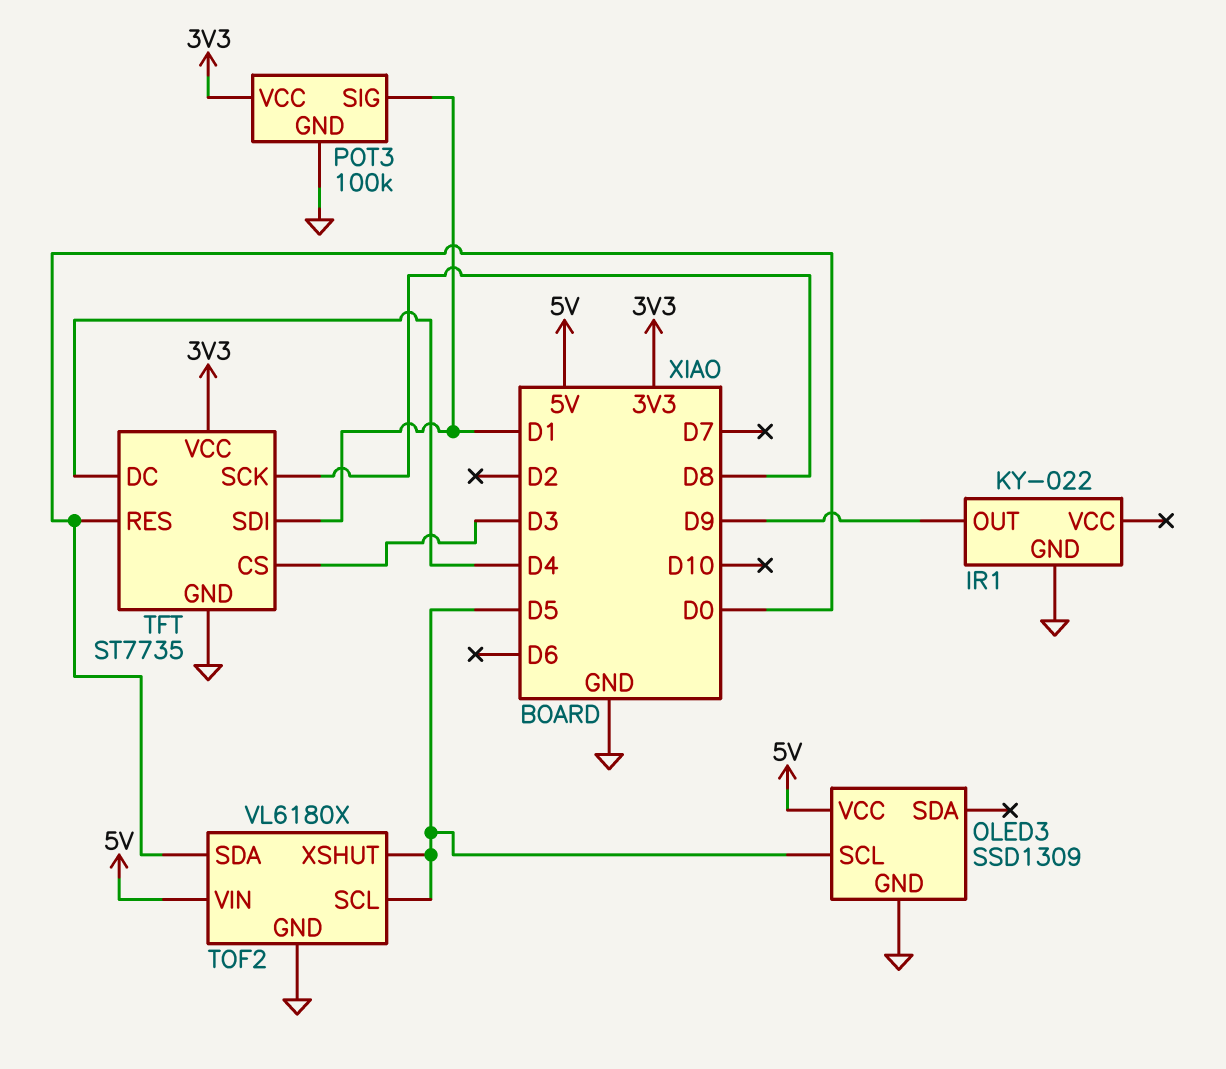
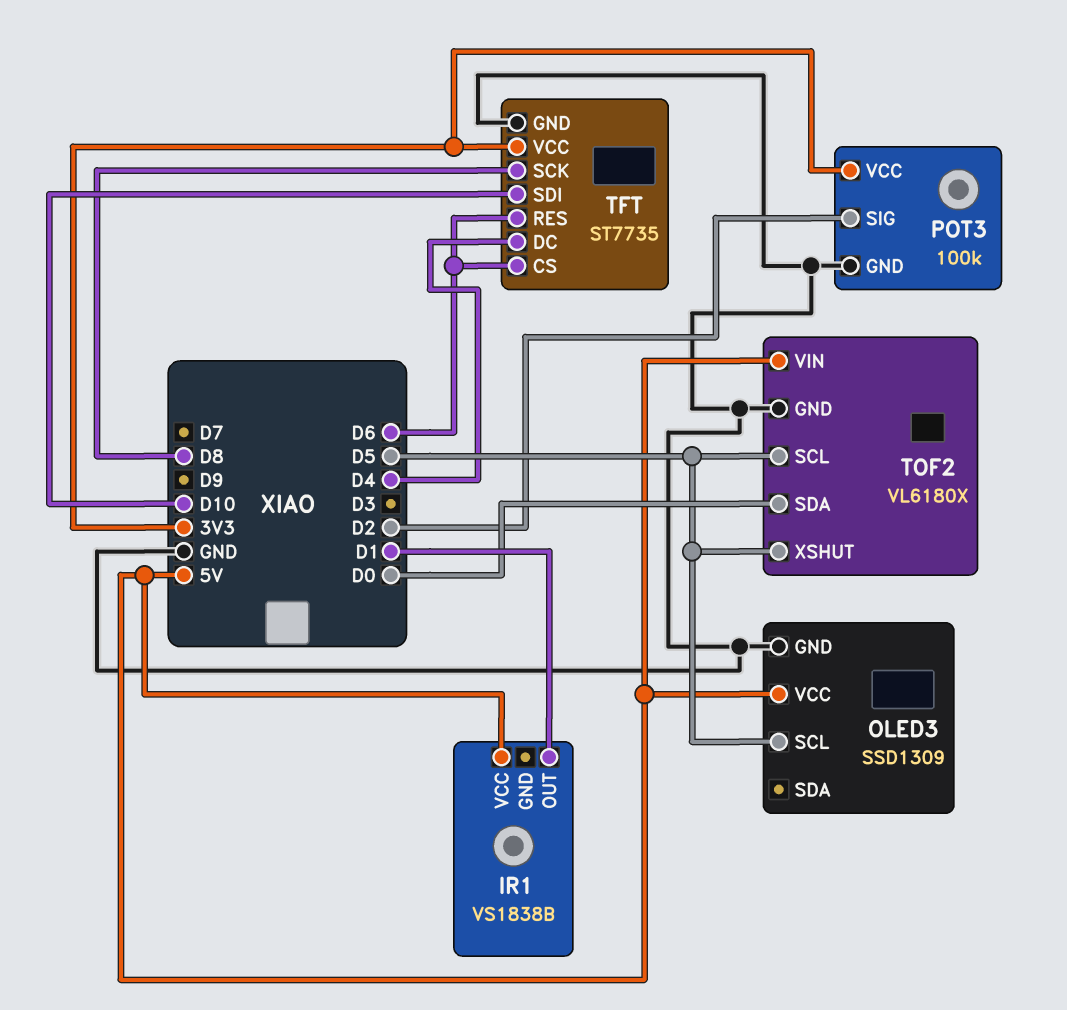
IR1: KY-022 -> VS1838B
IR1 pin GND: GND -> none
IR1 pin OUT: D9 -> D1
IR1 pin VCC: none -> 5V
POT3 pin SIG: D1 -> D2
TFT pin CS: D3 -> D6
TFT pin RES: D0 -> D6
TFT pin SDI: D1 -> D10

